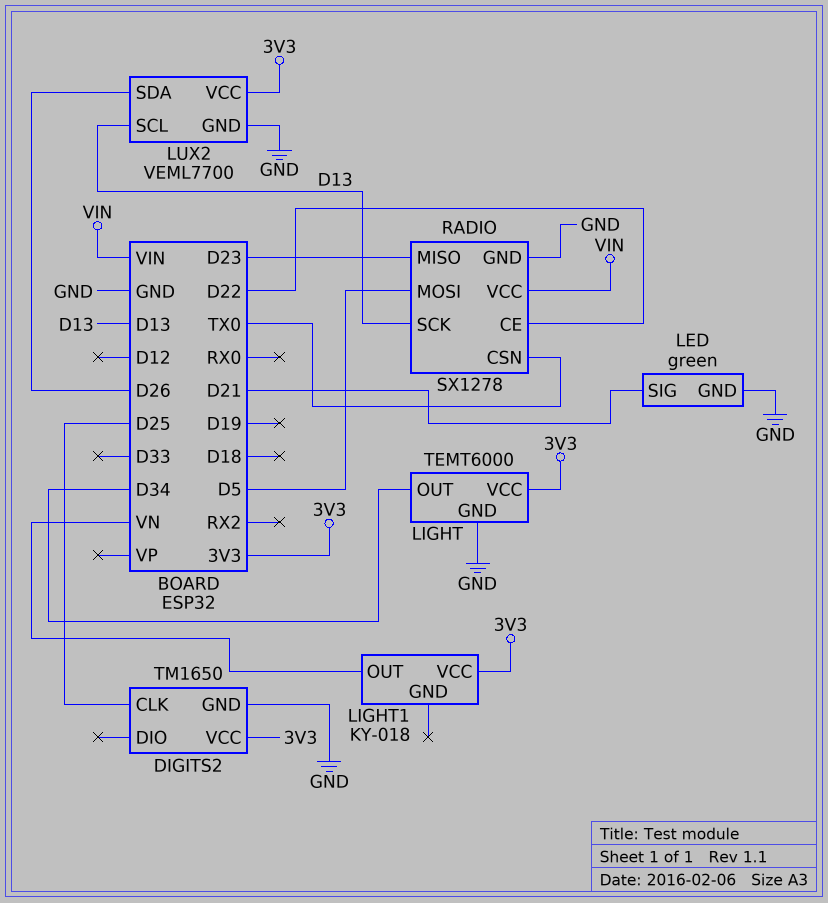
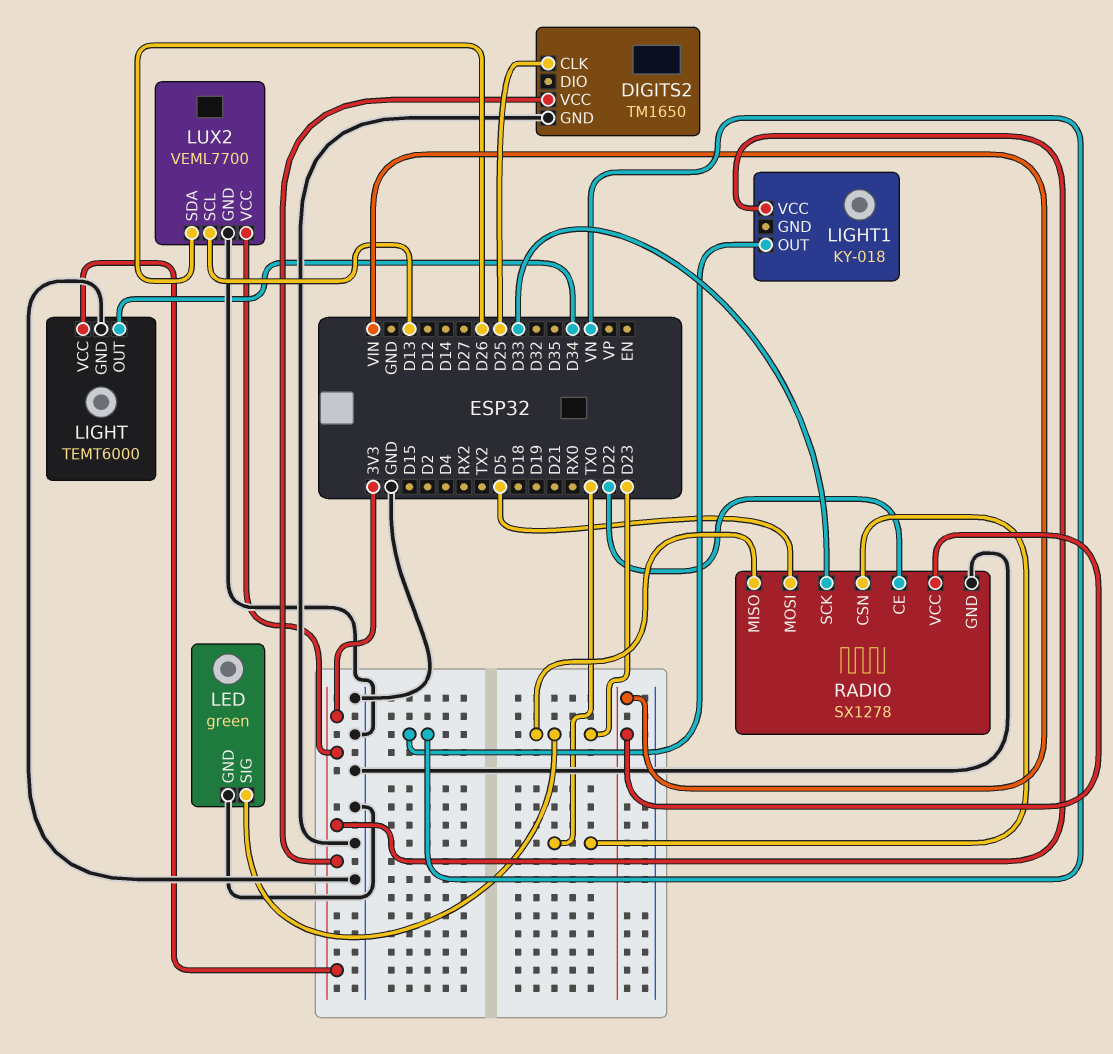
LED pin SIG: D21 -> D23
RADIO pin SCK: D13 -> D33

